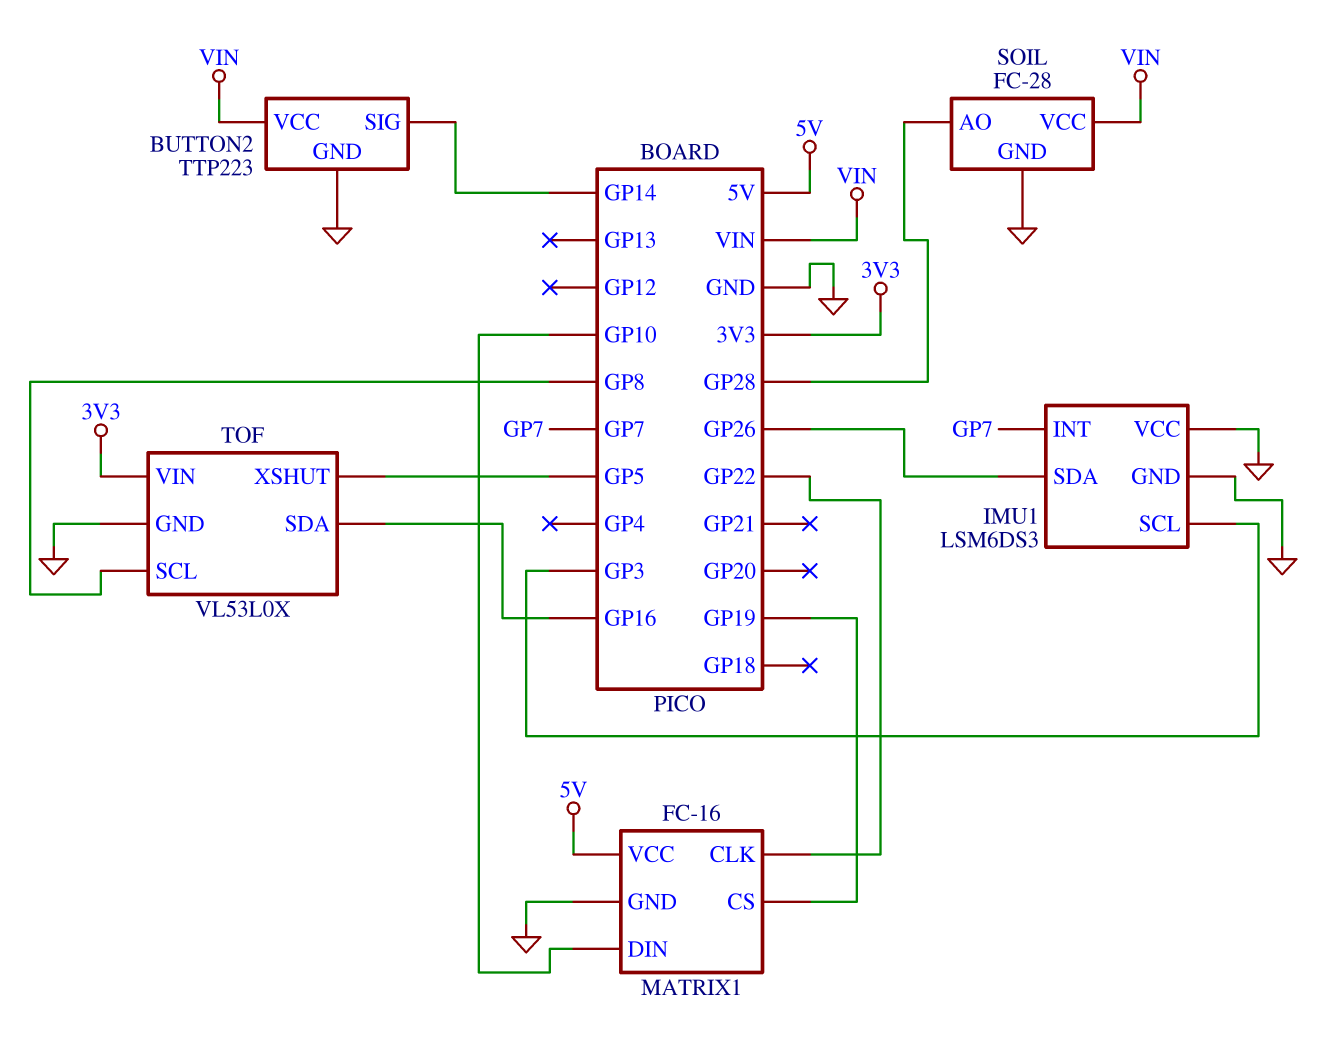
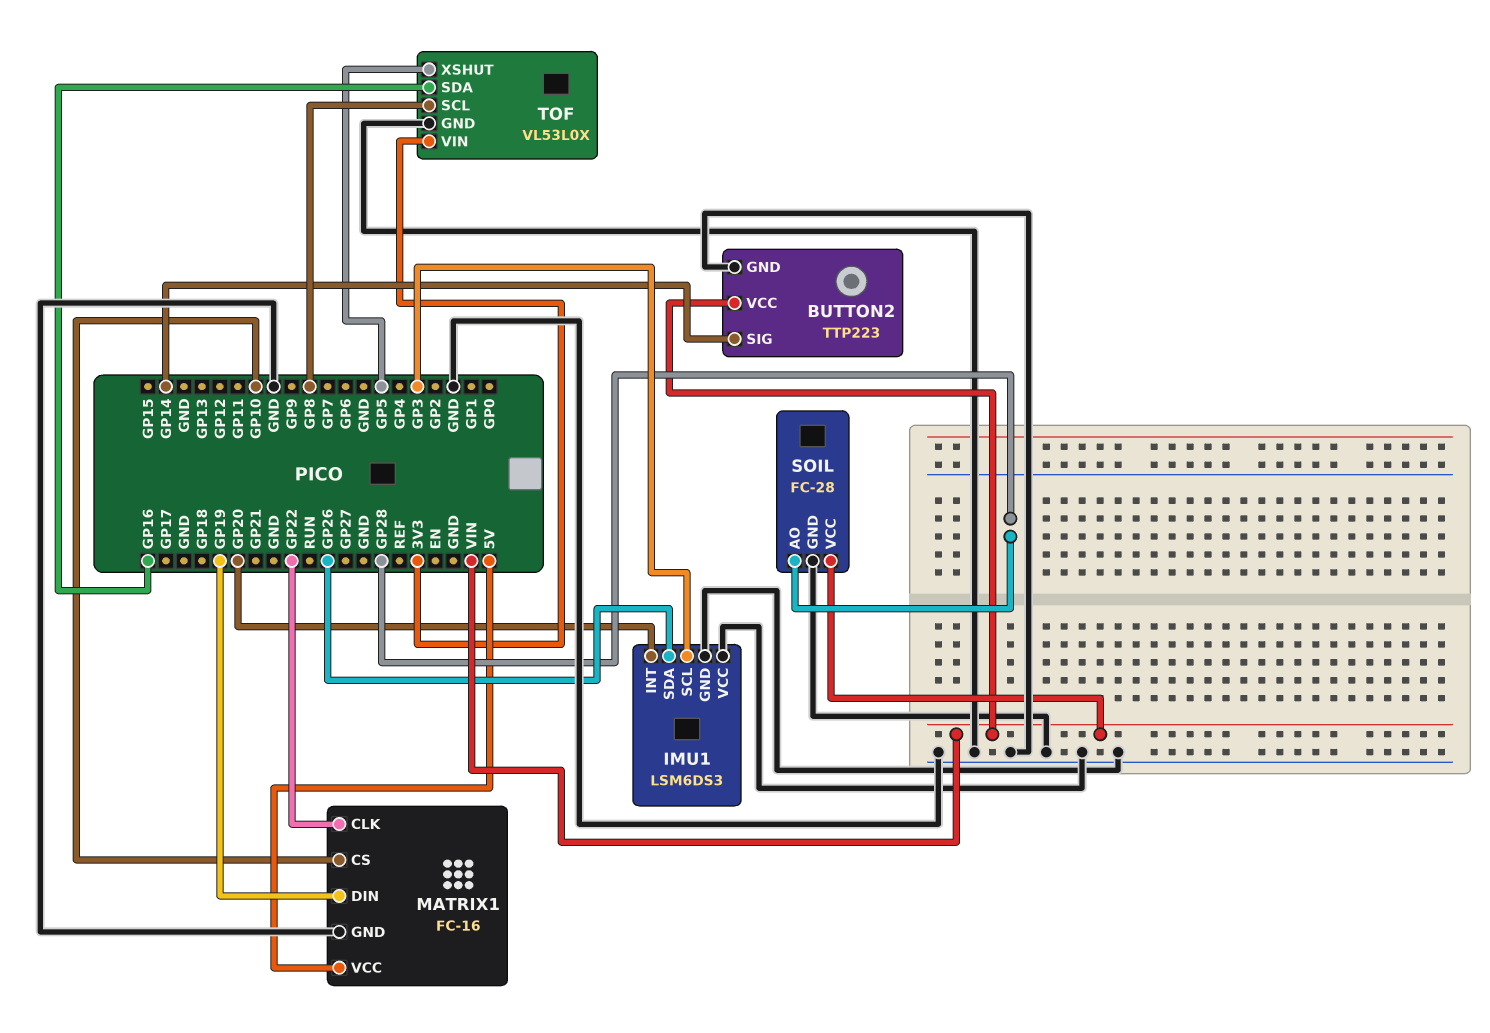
IMU1 pin INT: GP7 -> GP20
MATRIX1 pin CS: GP19 -> GP10
MATRIX1 pin DIN: GP10 -> GP19

